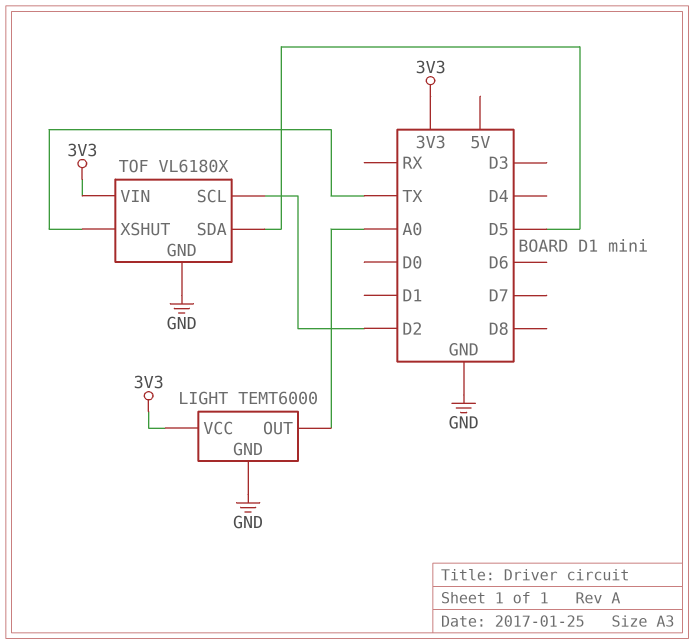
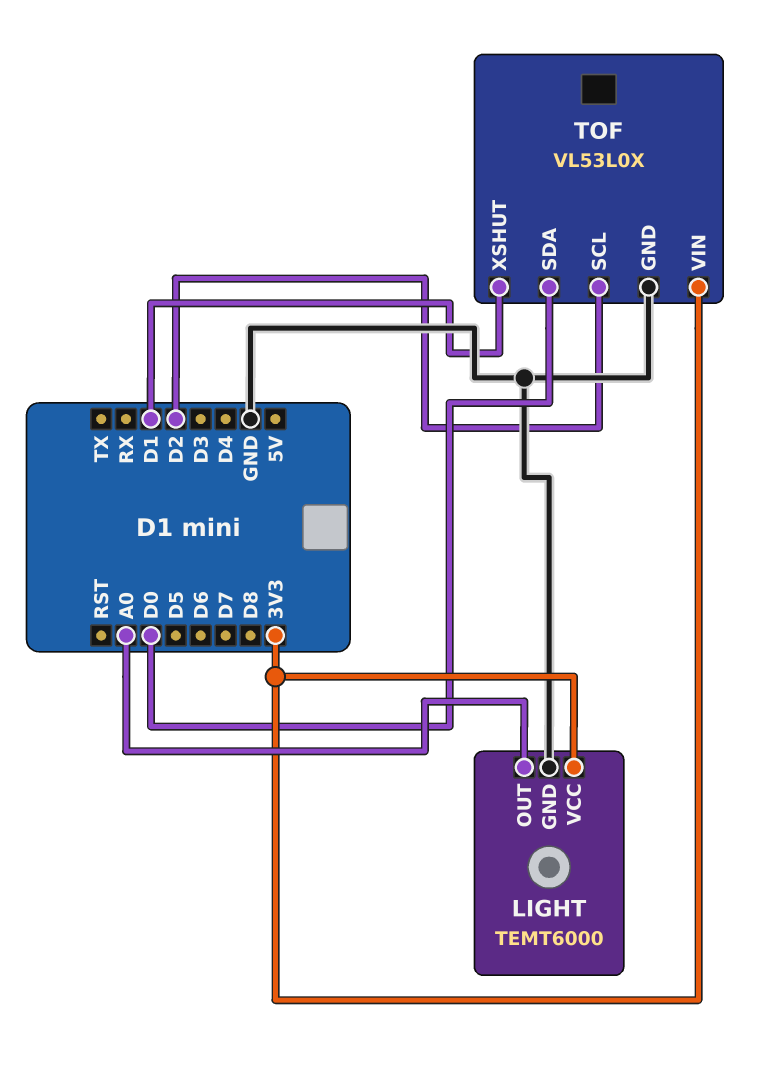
TOF: VL6180X -> VL53L0X
TOF pin SDA: D5 -> D0
TOF pin XSHUT: TX -> D1

